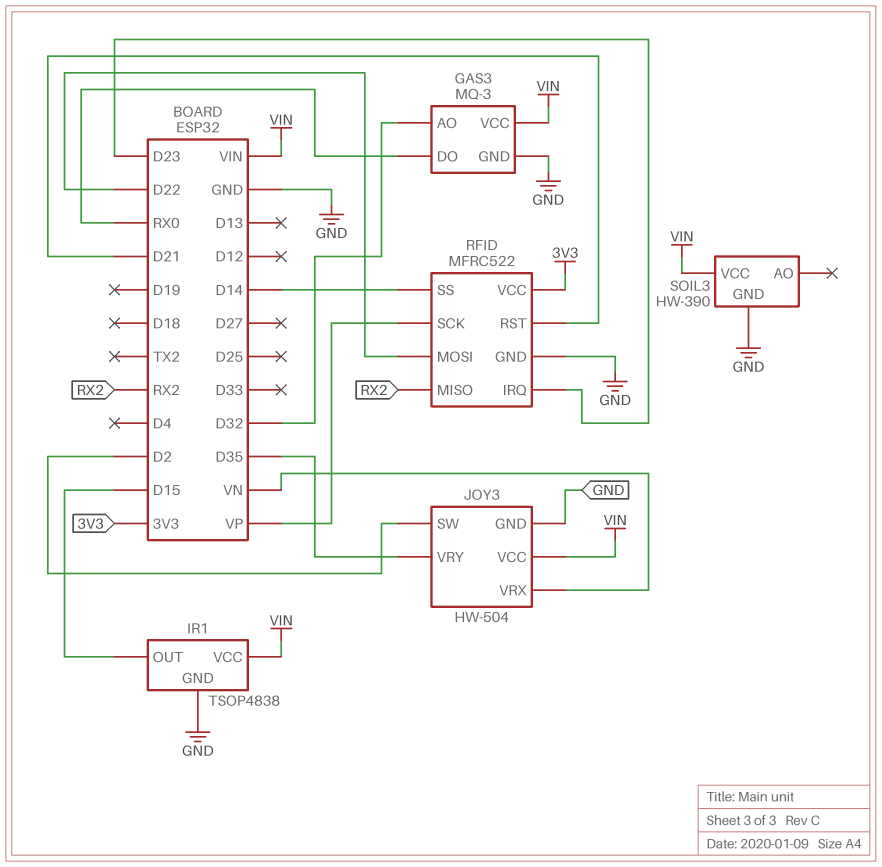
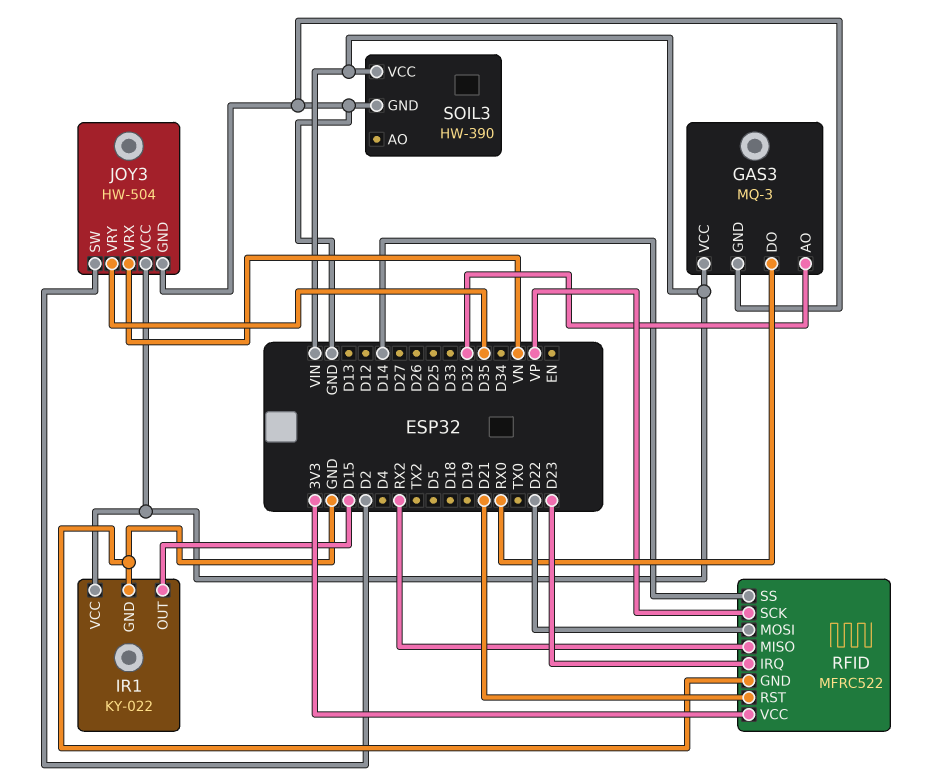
IR1: TSOP4838 -> KY-022

